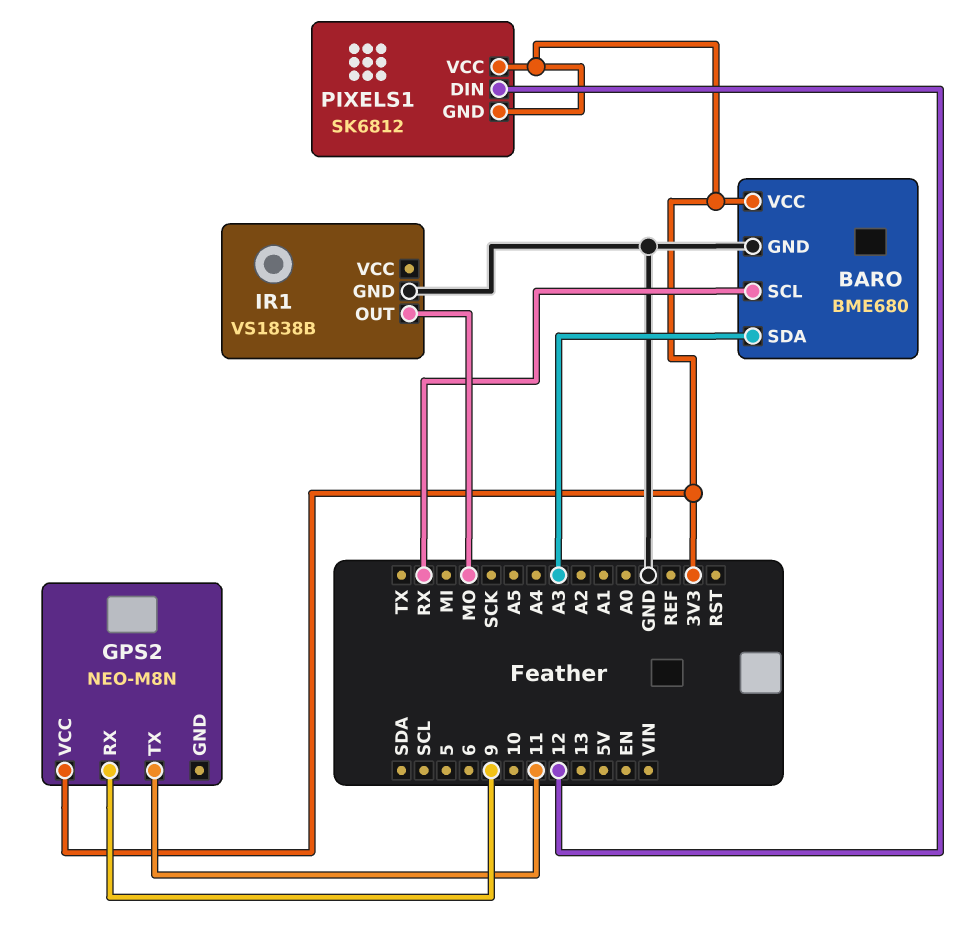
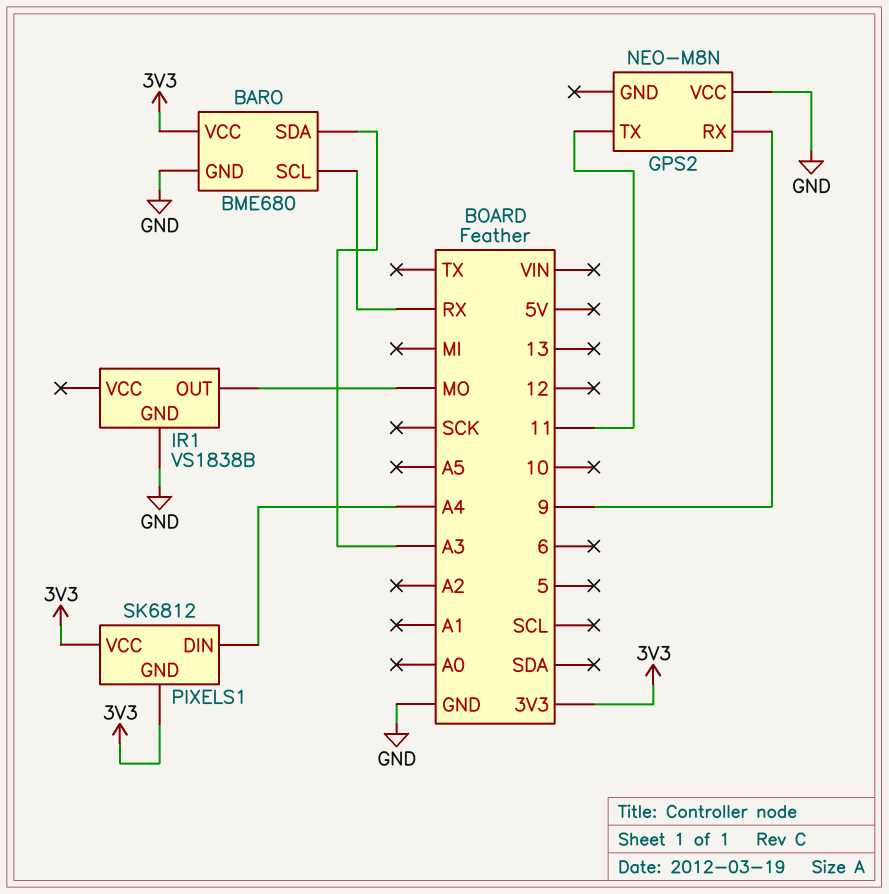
GPS2 pin VCC: 3V3 -> GND
PIXELS1 pin DIN: 12 -> A4

